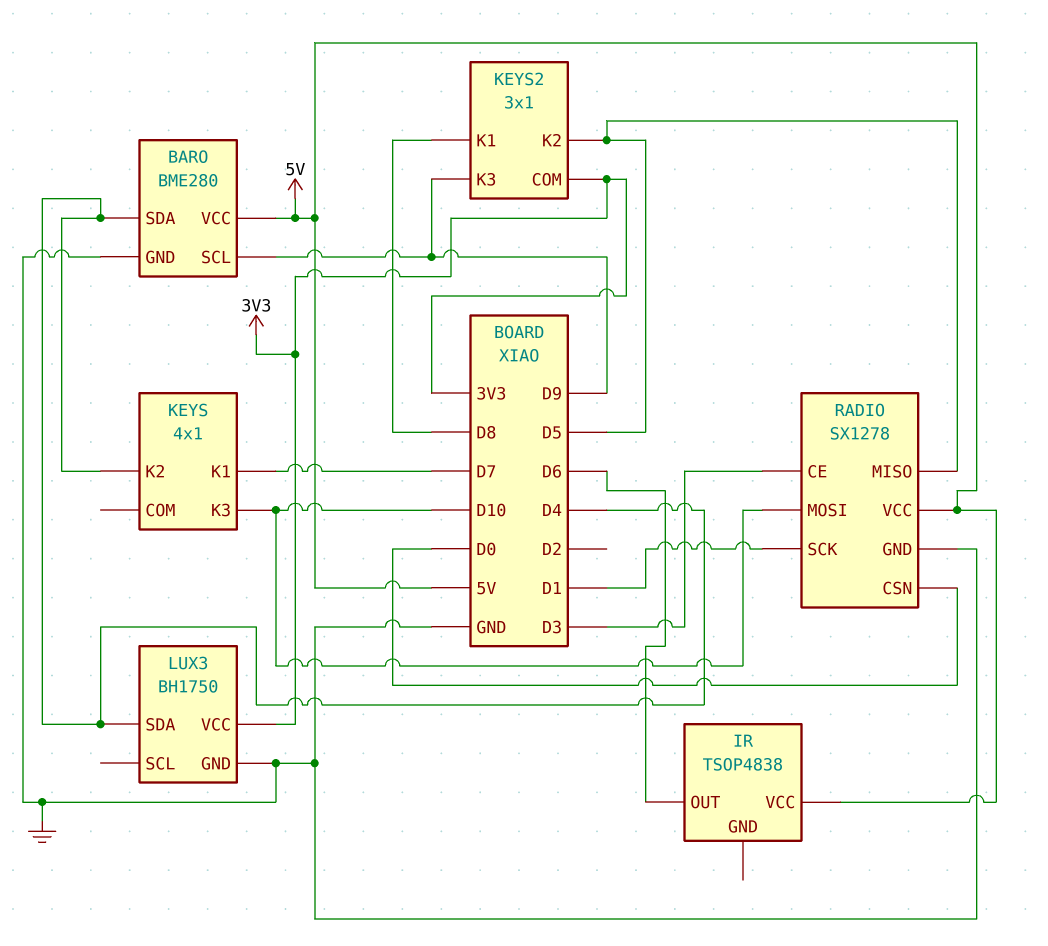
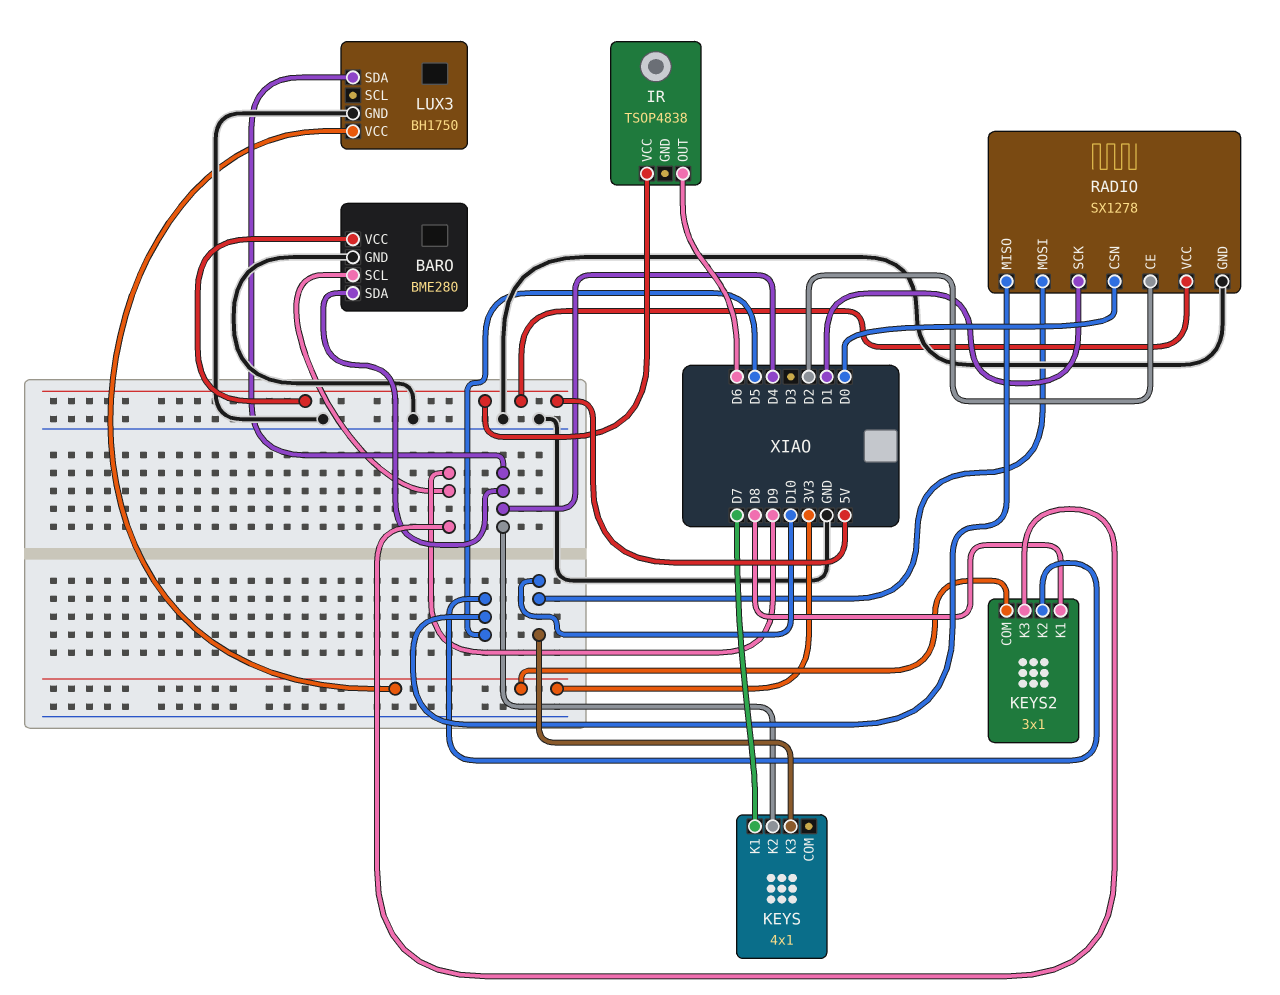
RADIO pin CE: D3 -> D2

